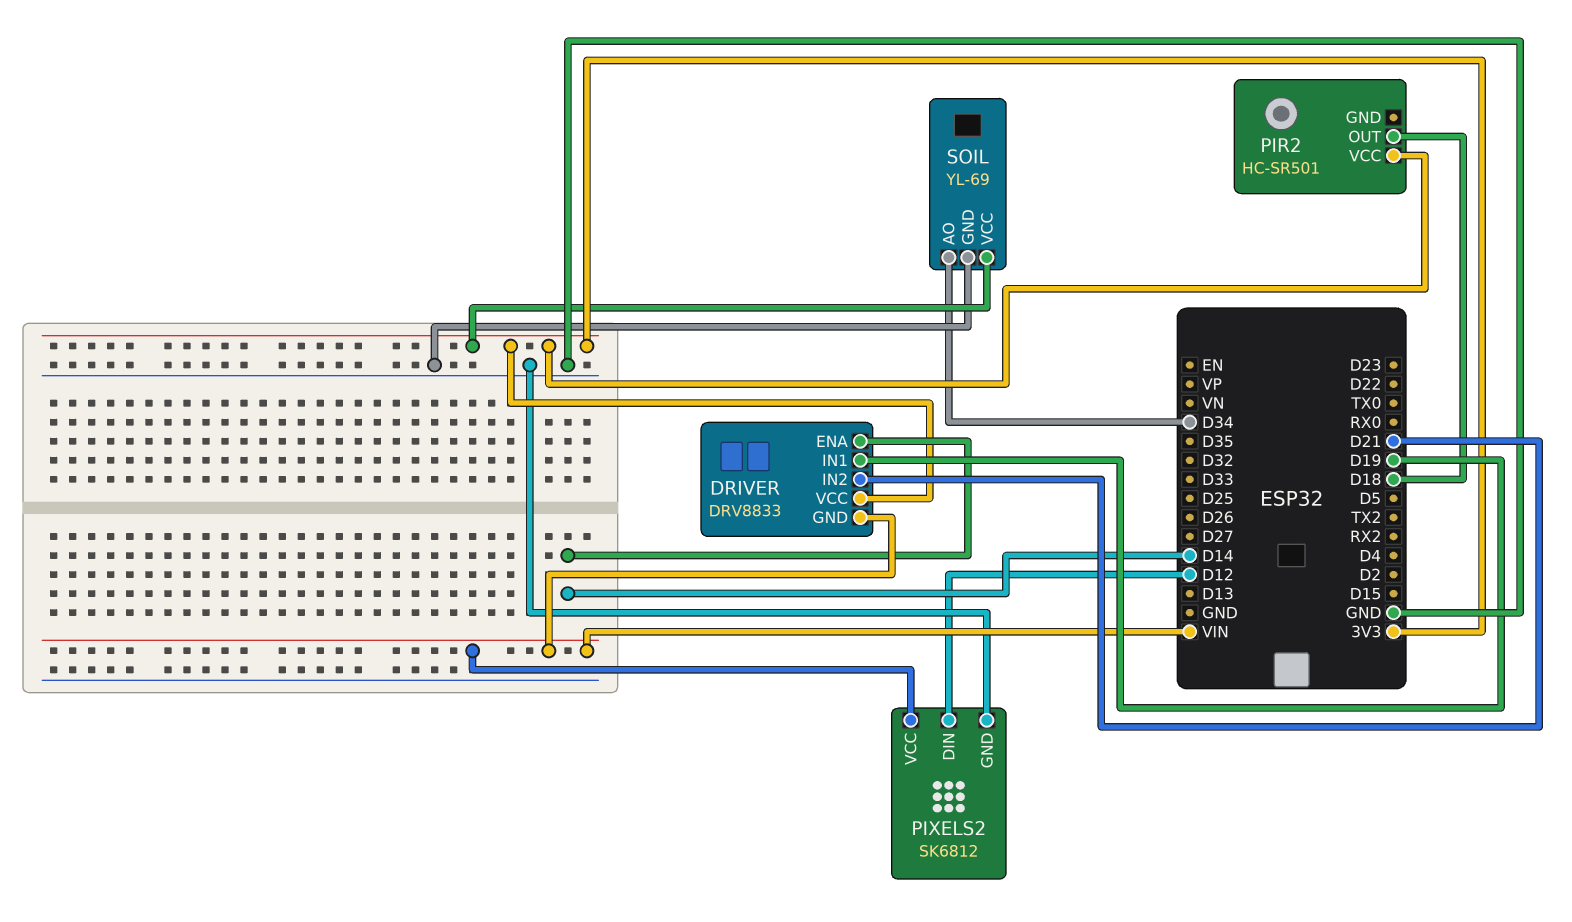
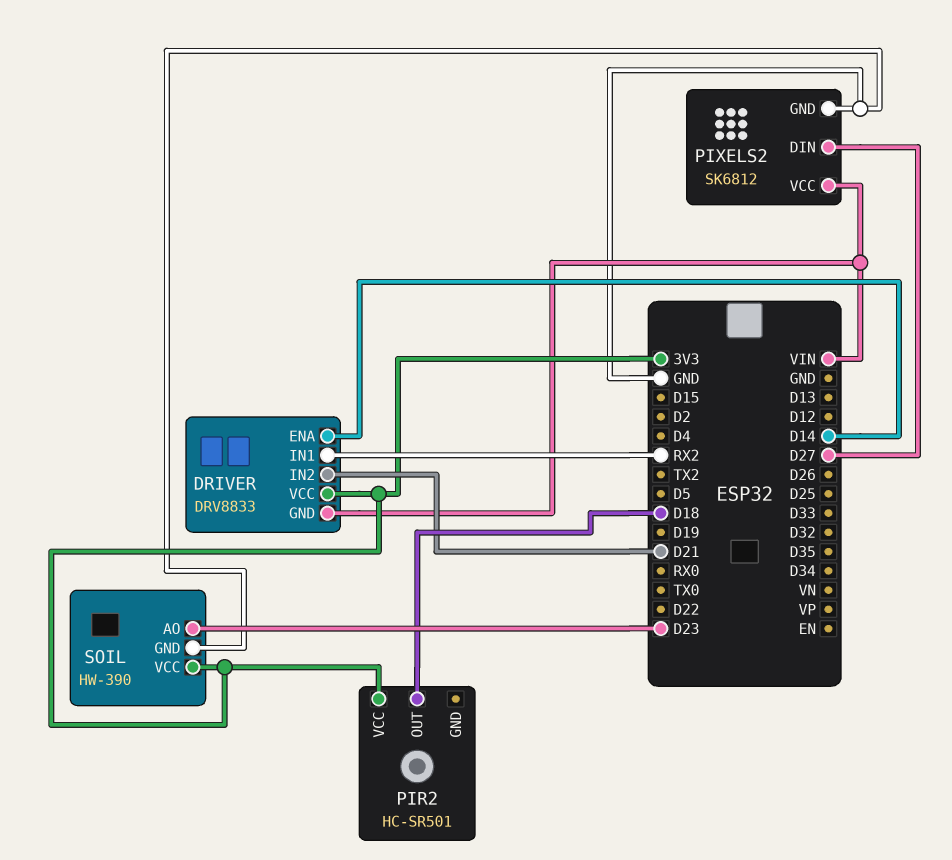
DRIVER pin IN1: D19 -> RX2
PIXELS2 pin DIN: D12 -> D27
SOIL: YL-69 -> HW-390
SOIL pin AO: D34 -> D23

